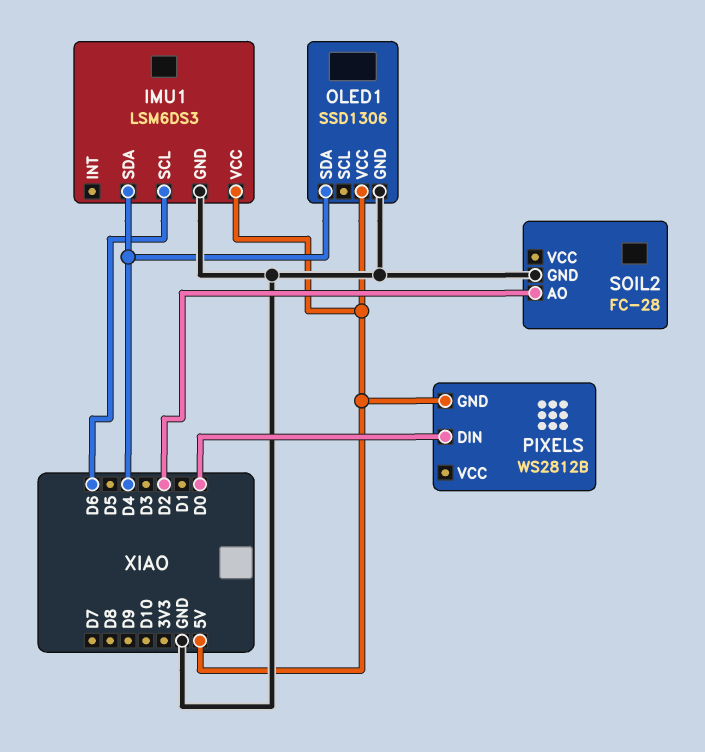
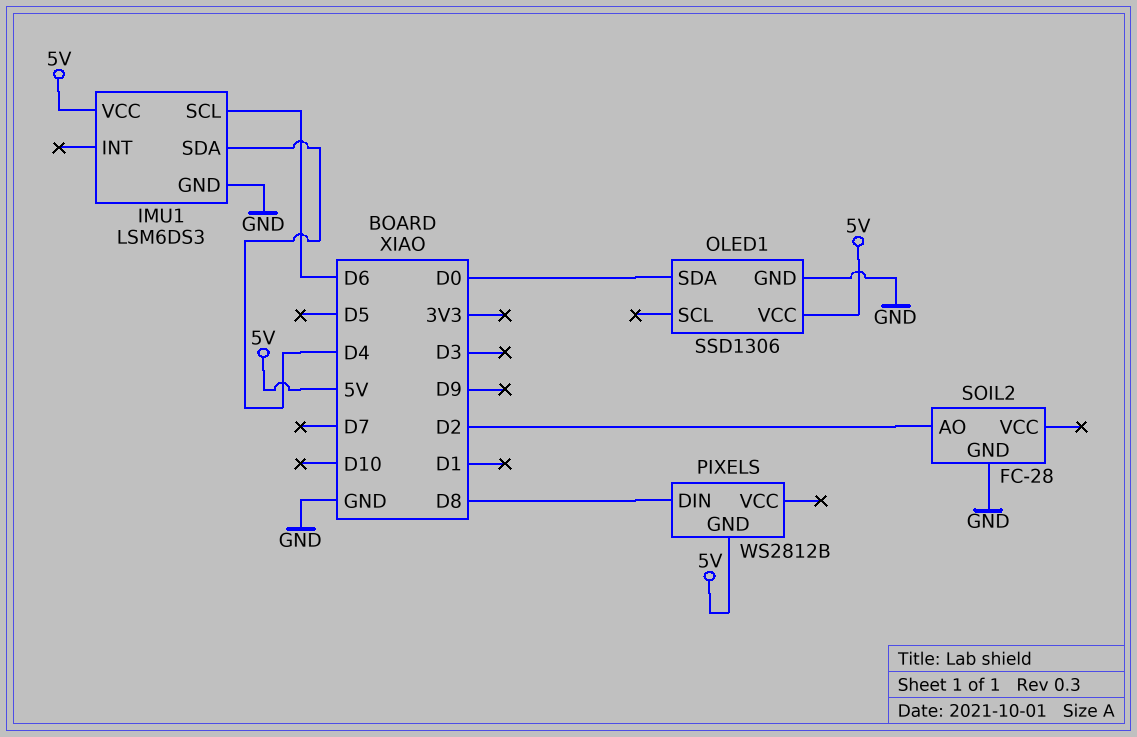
OLED1 pin SDA: D4 -> D0
PIXELS pin DIN: D0 -> D8

